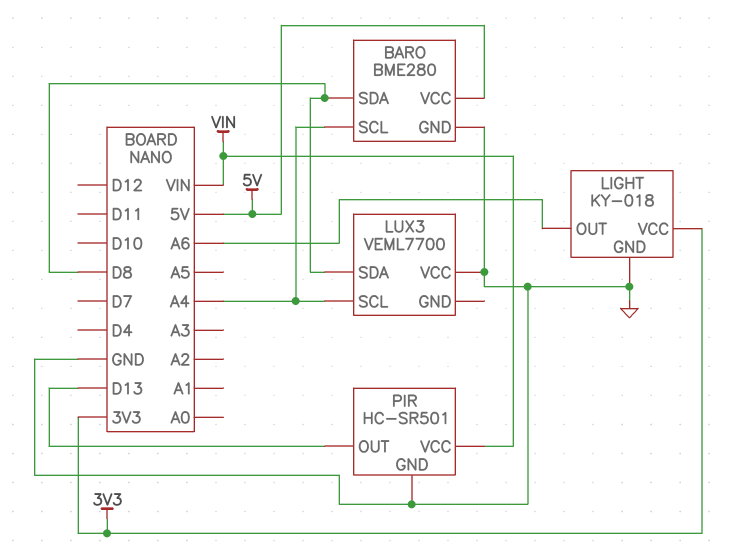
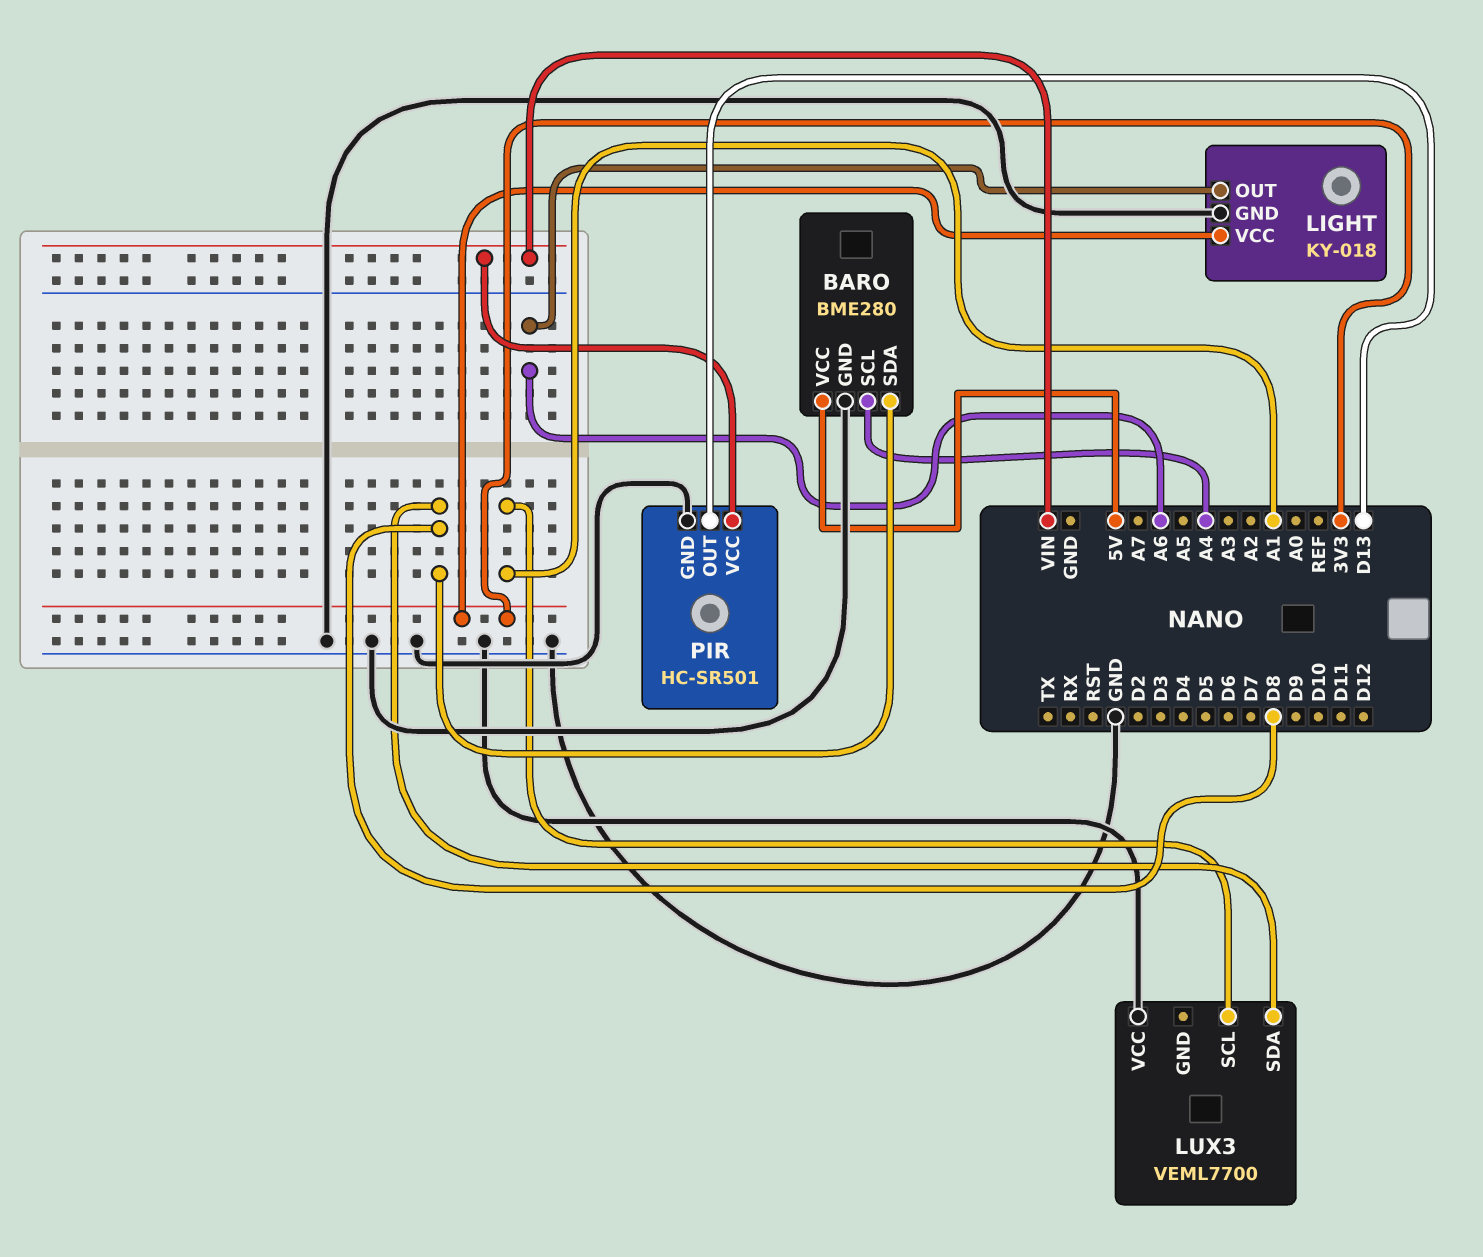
LUX3 pin SCL: A4 -> A1

